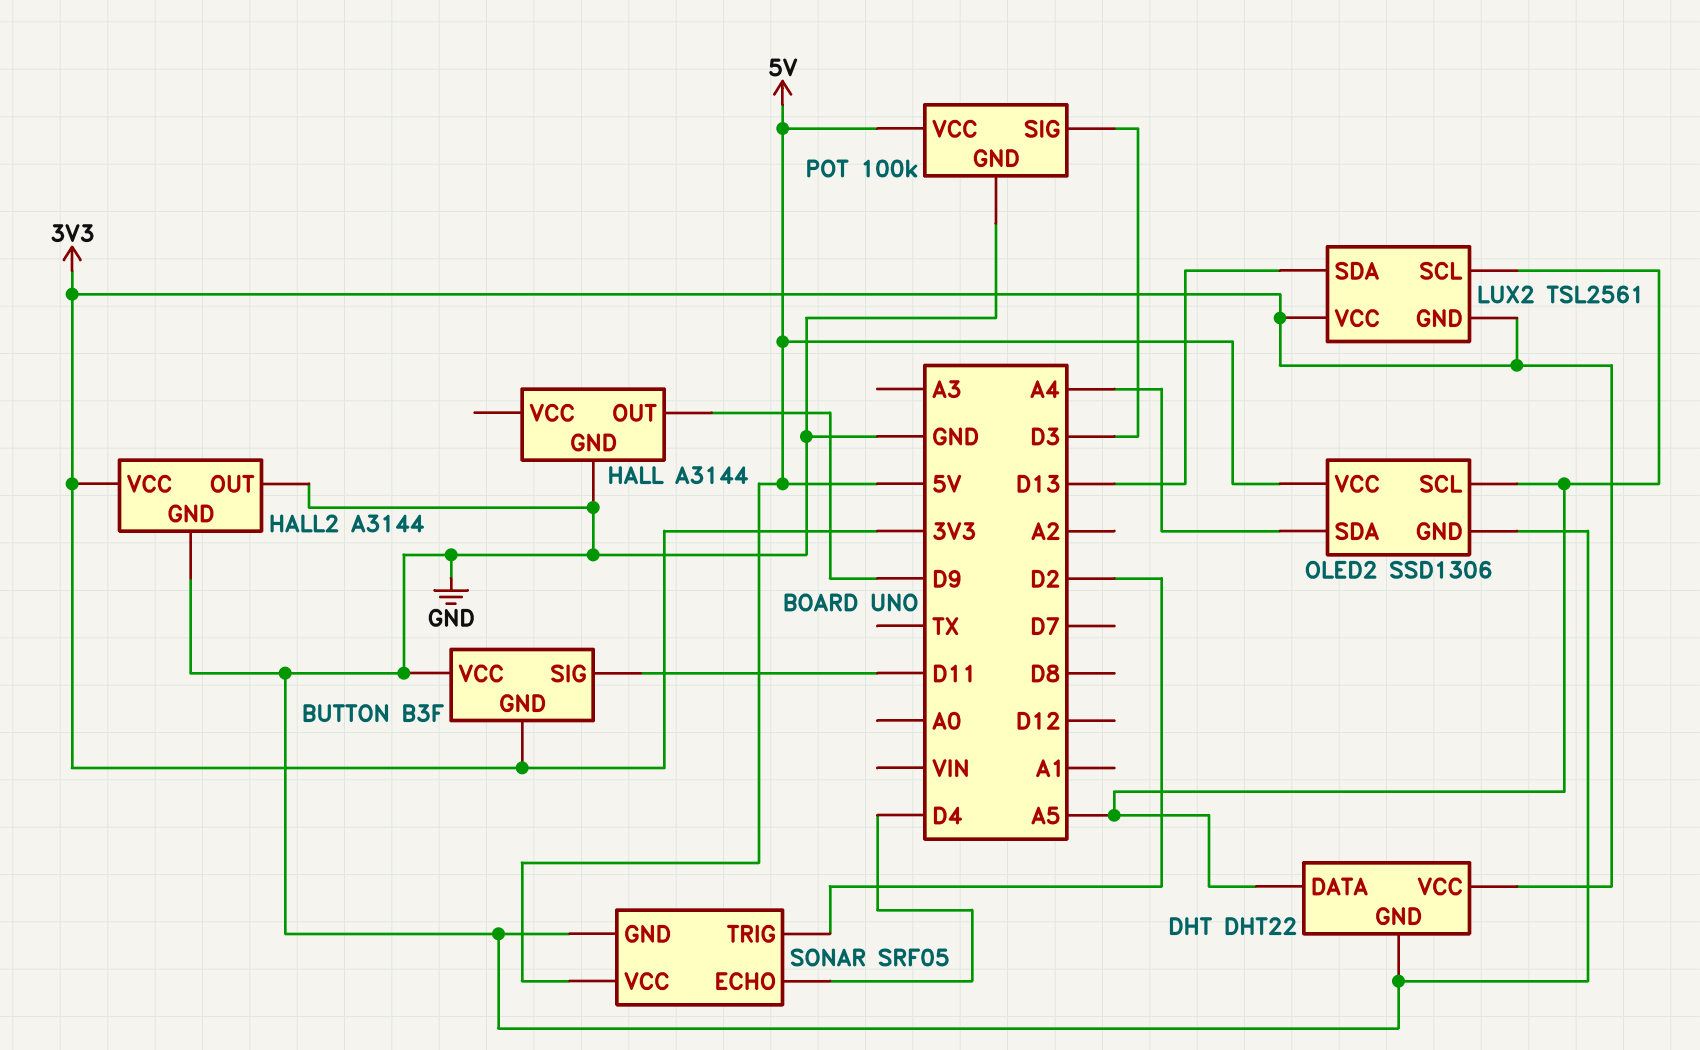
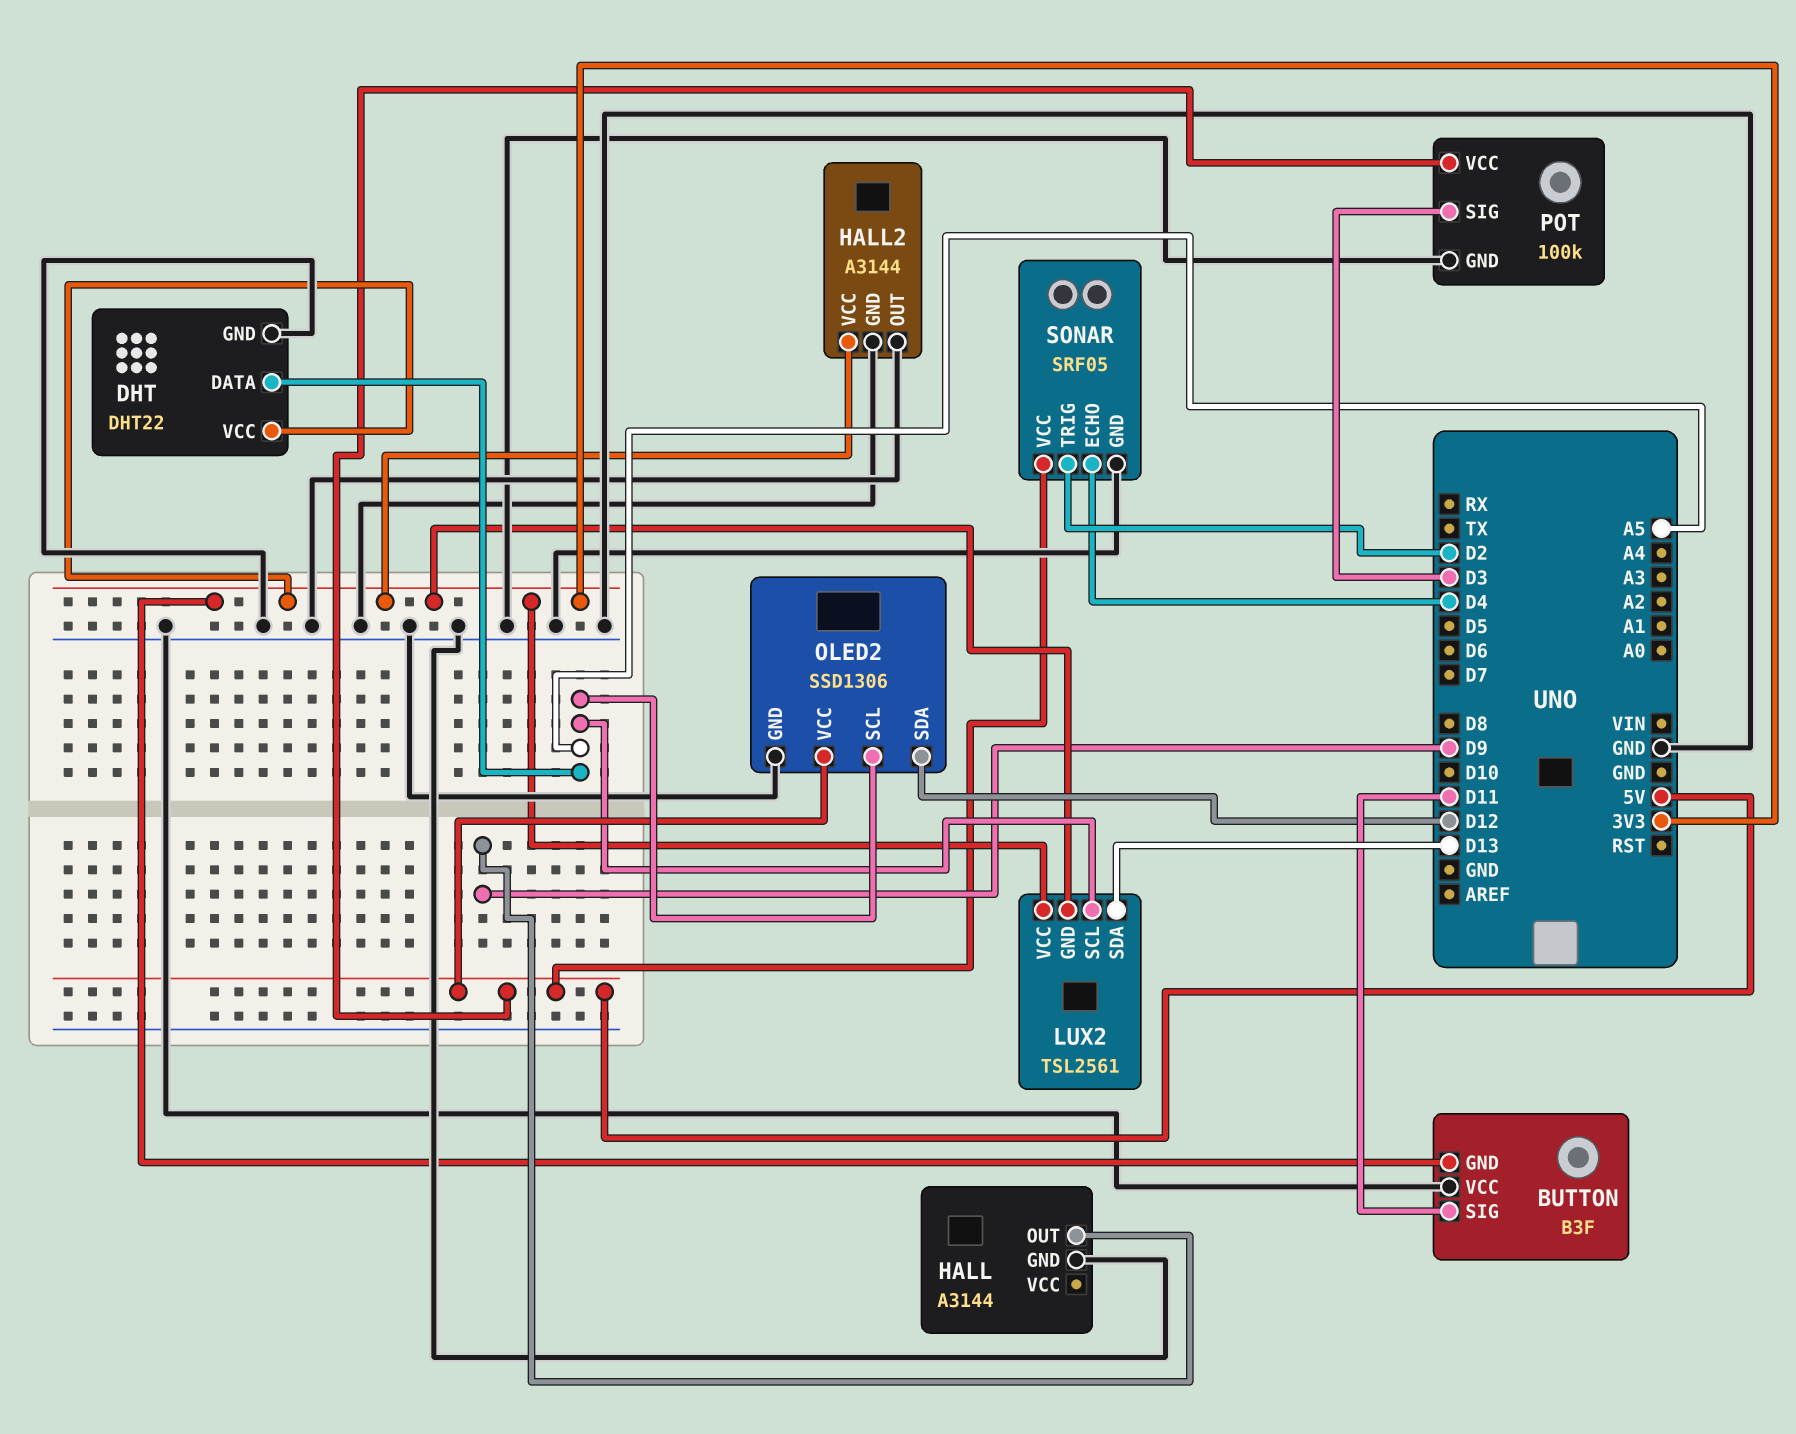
OLED2 pin SDA: A4 -> D12

